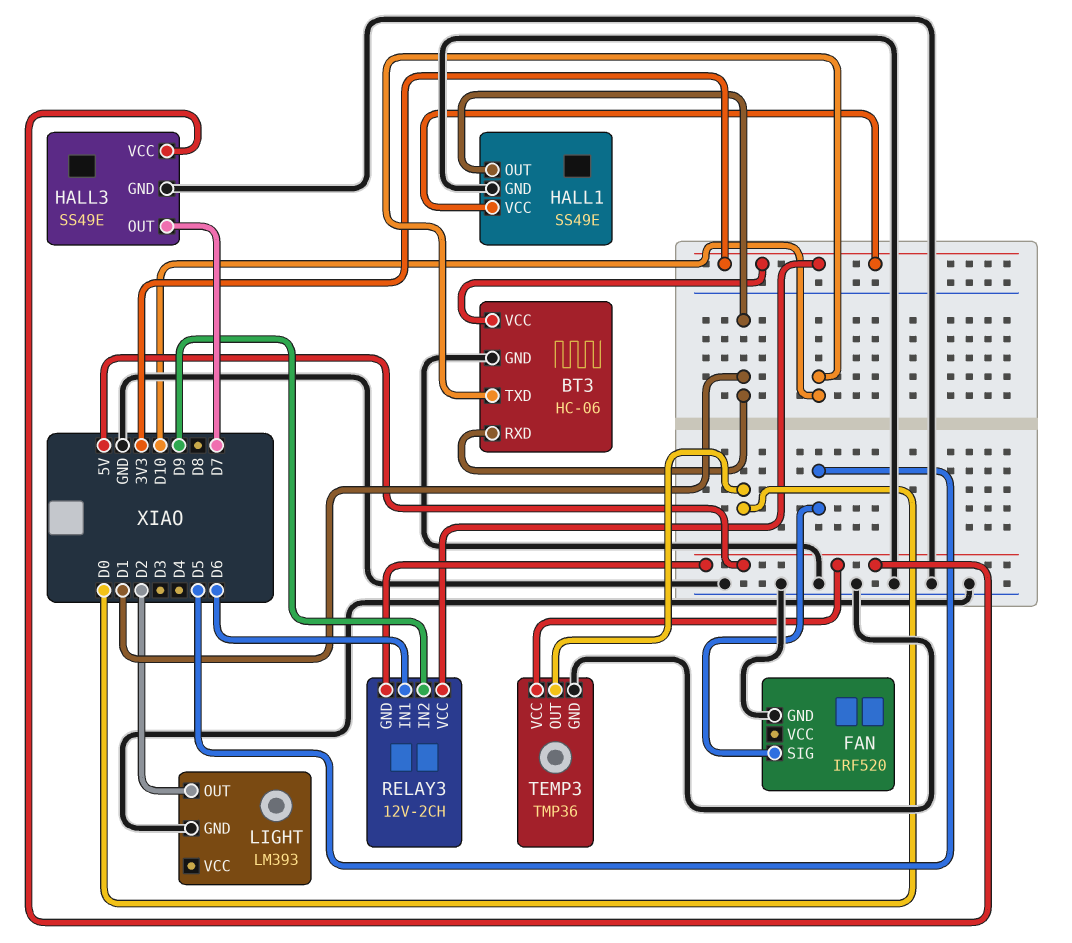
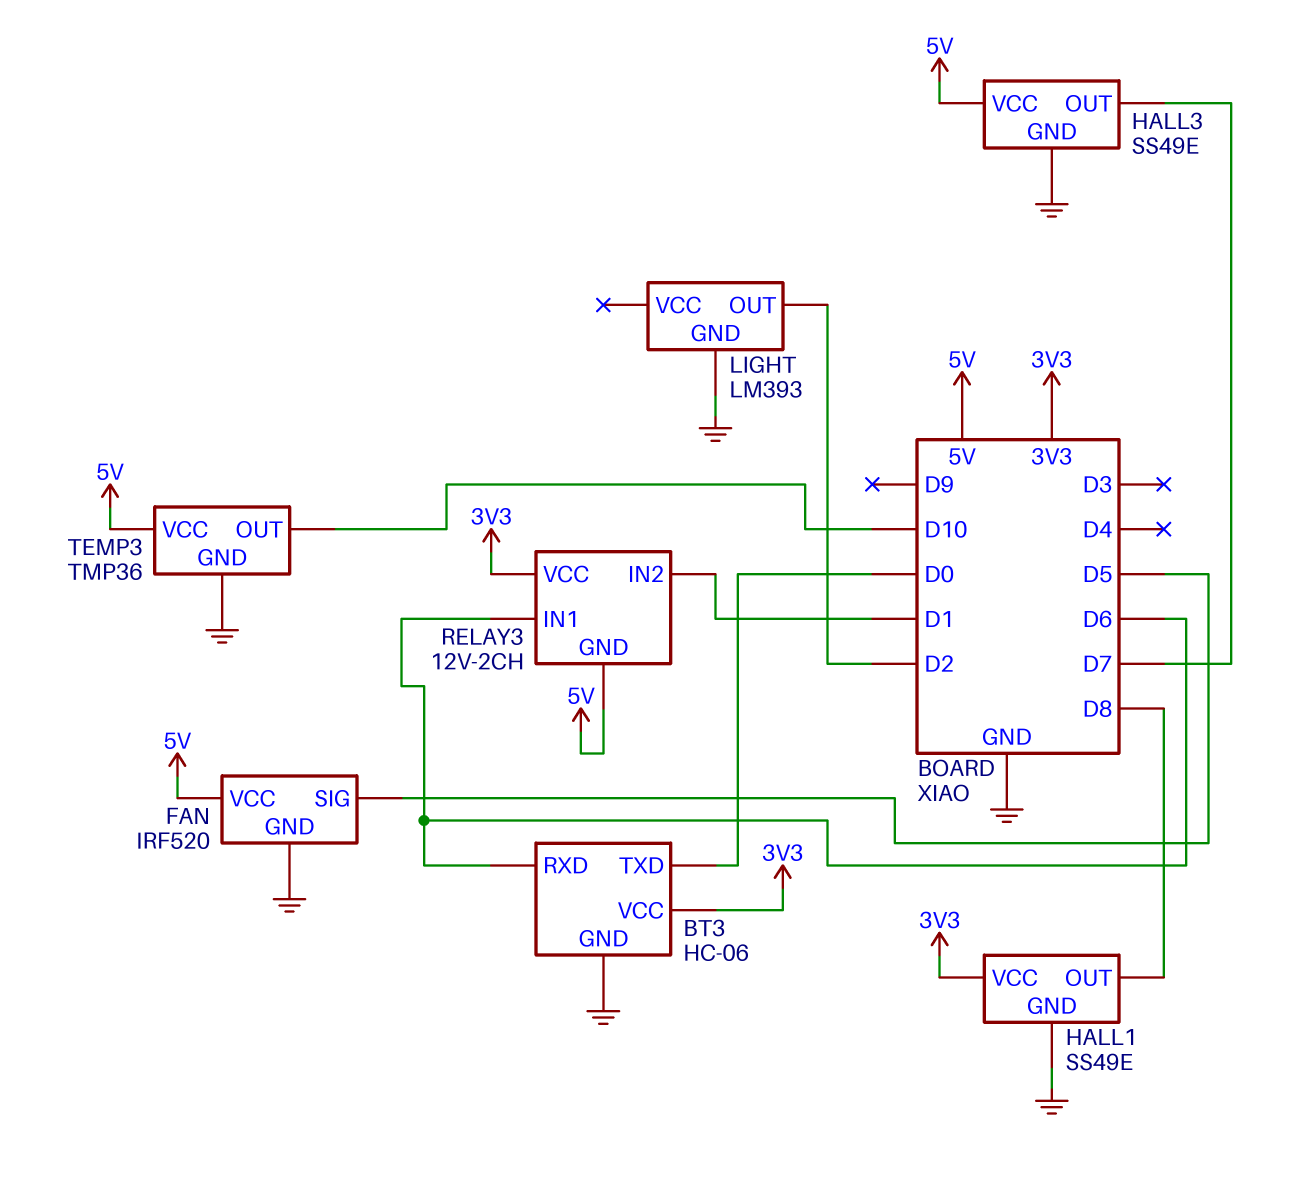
BT3 pin RXD: D1 -> D6
BT3 pin TXD: D10 -> D0
FAN pin VCC: none -> 5V
HALL1 pin OUT: D1 -> D8
RELAY3 pin IN2: D9 -> D1
TEMP3 pin OUT: D0 -> D10

